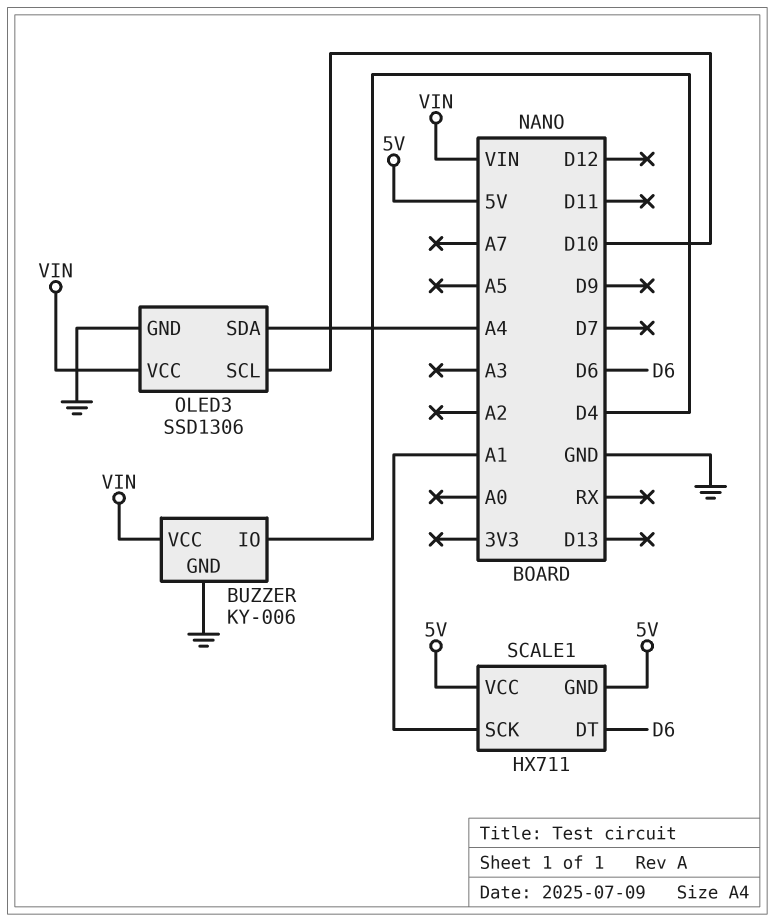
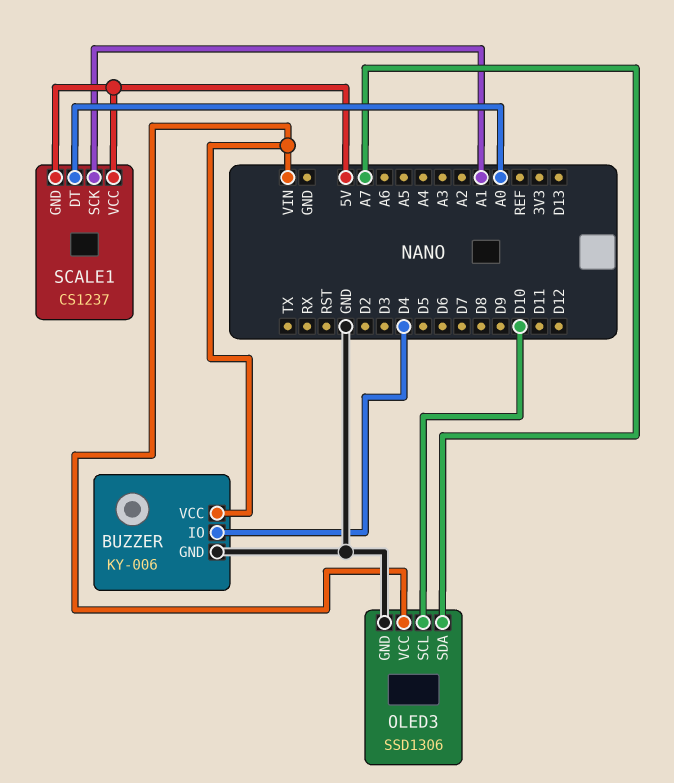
OLED3 pin SDA: A4 -> A7
SCALE1: HX711 -> CS1237
SCALE1 pin DT: D6 -> A0

